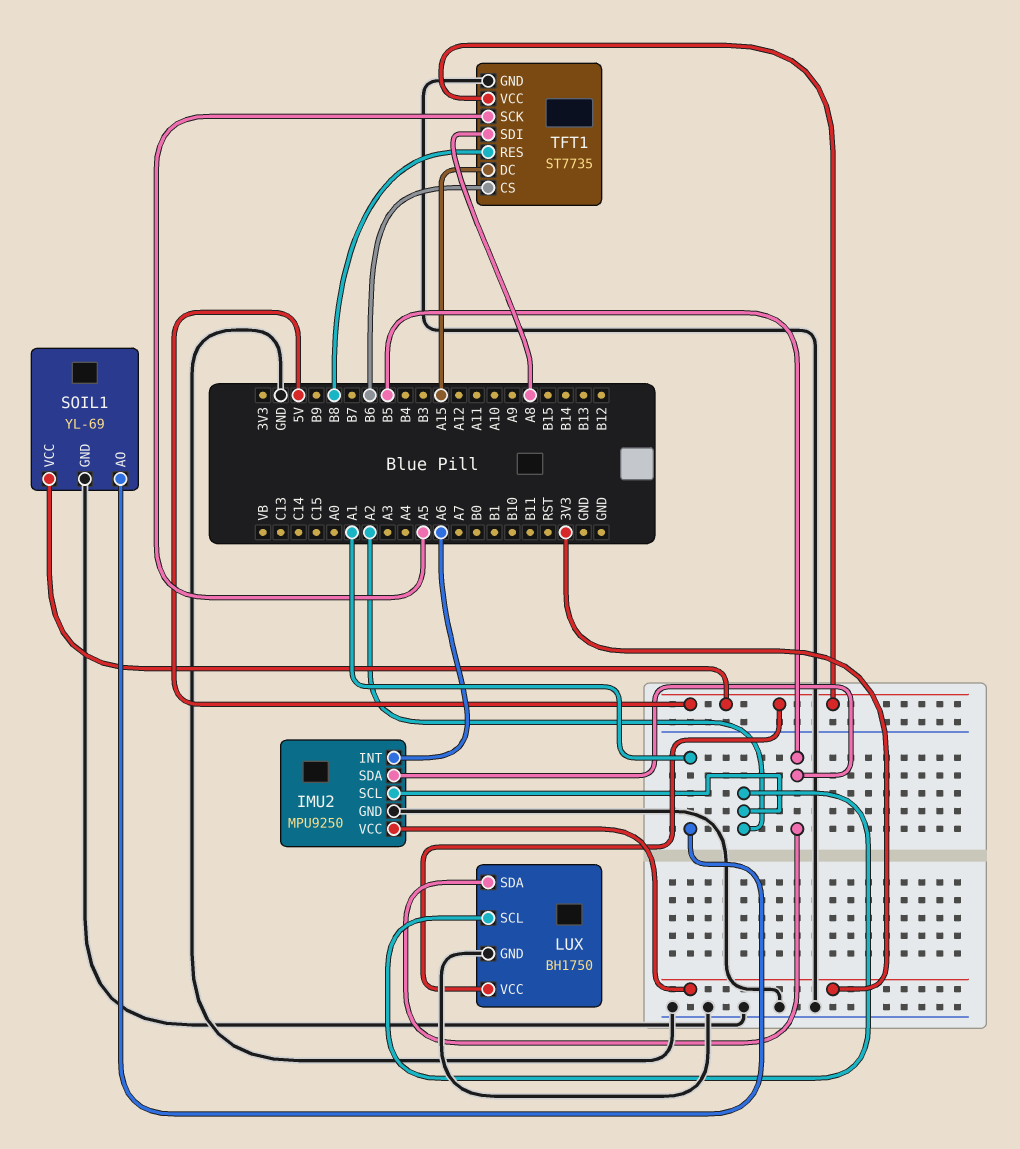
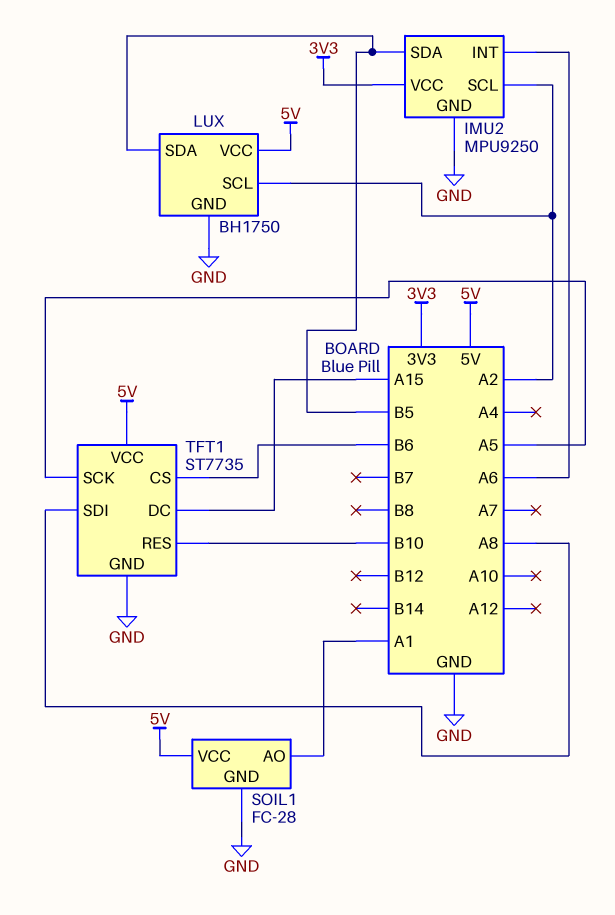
SOIL1: YL-69 -> FC-28
TFT1 pin RES: B8 -> B10

